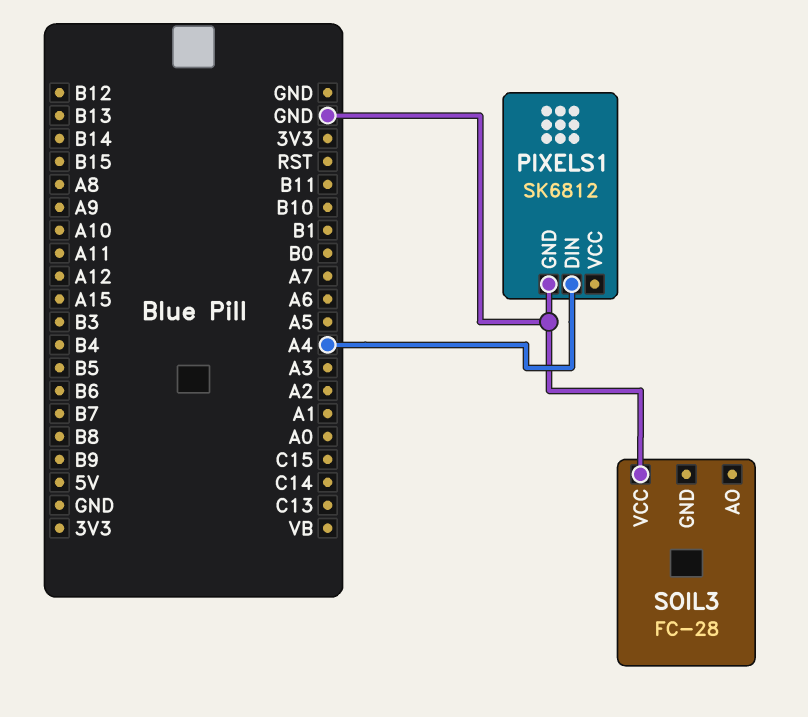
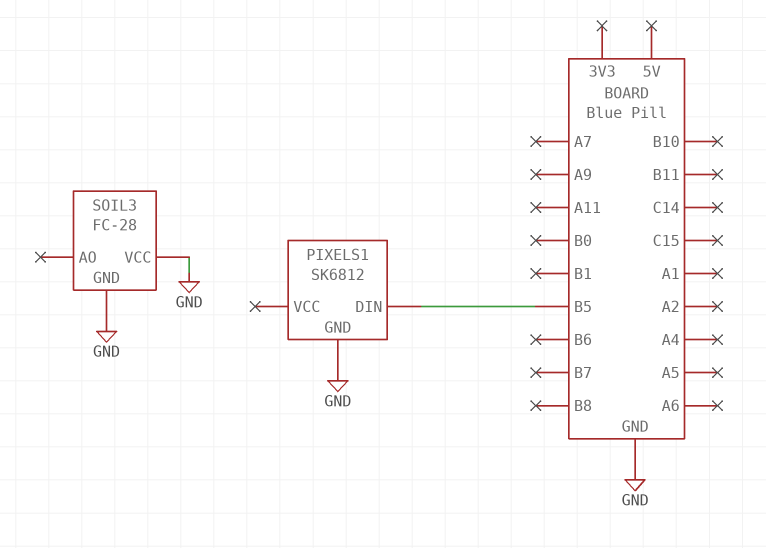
PIXELS1 pin DIN: A4 -> B5
SOIL3 pin GND: none -> GND

